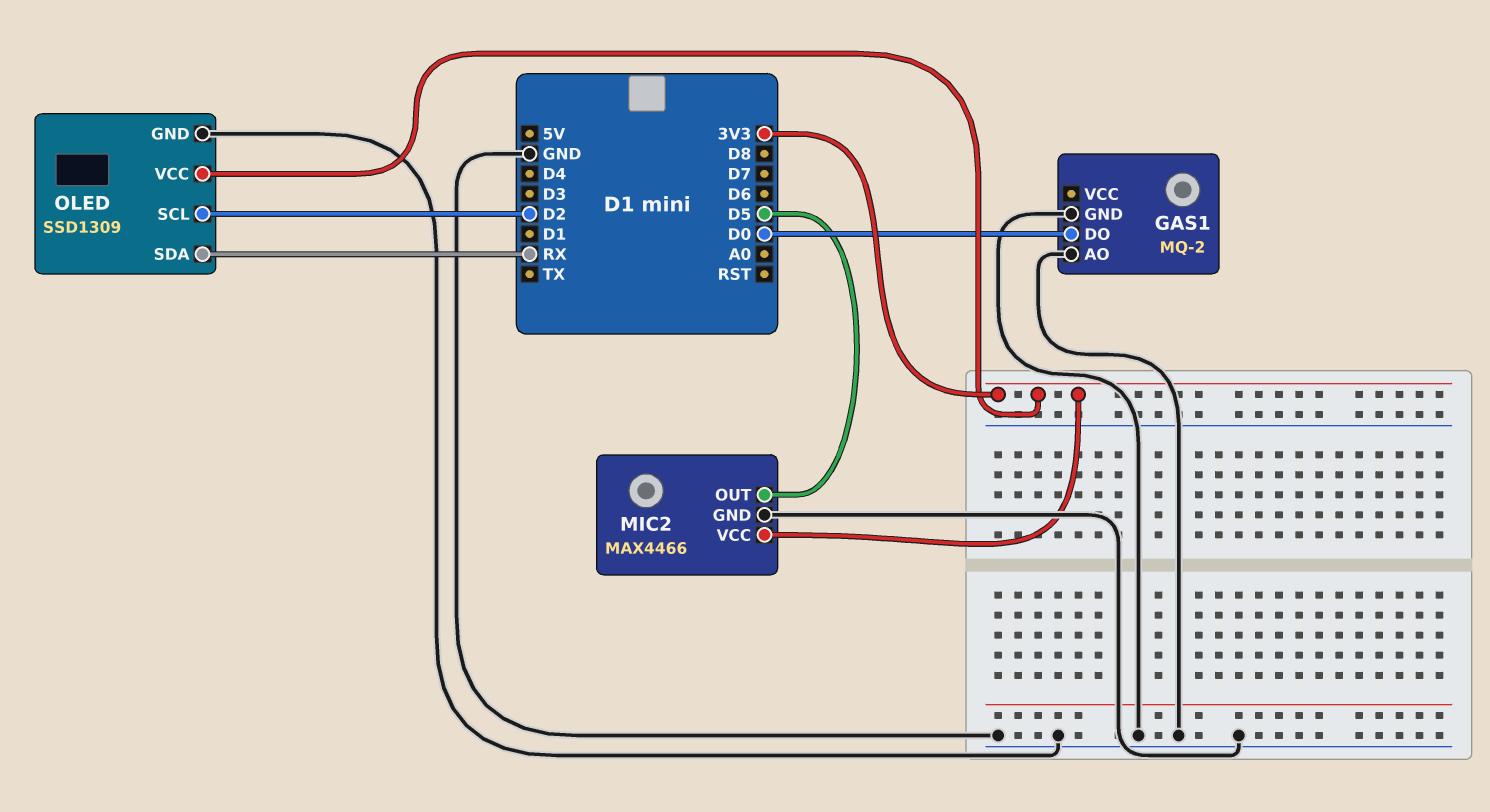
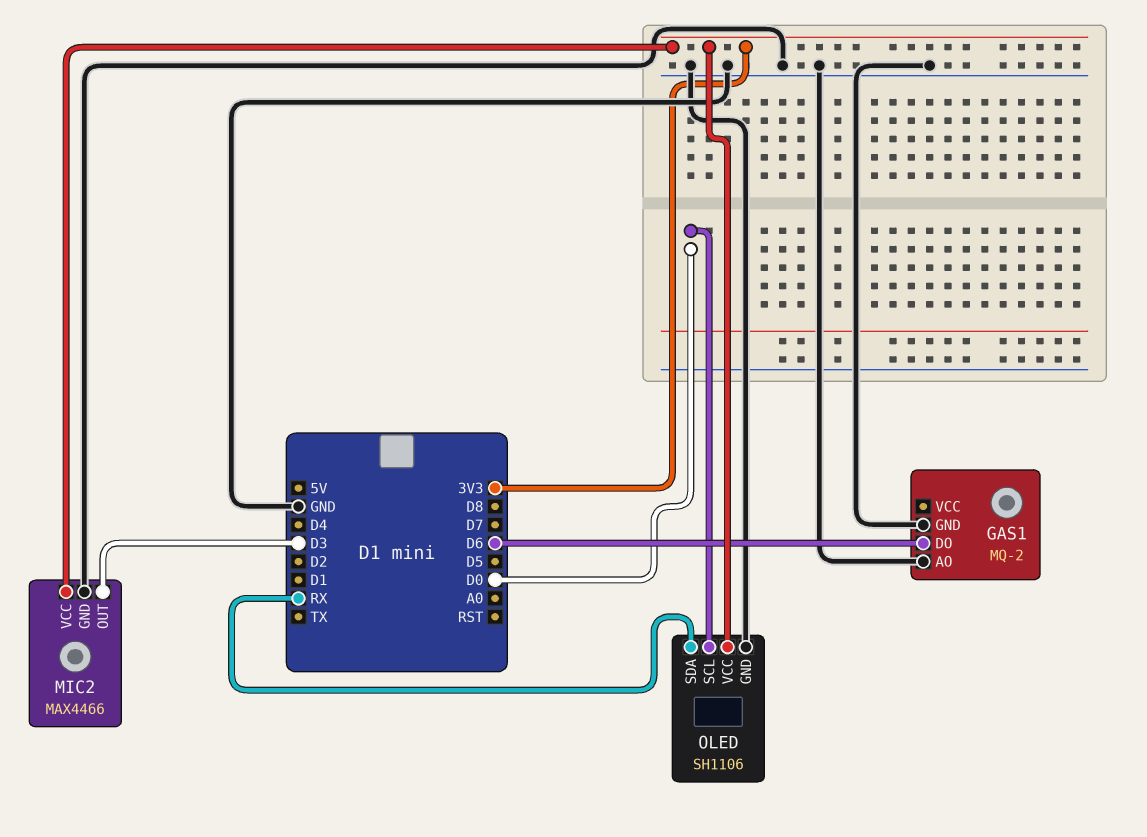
GAS1 pin DO: D0 -> D6
MIC2 pin OUT: D5 -> D3
OLED: SSD1309 -> SH1106
OLED pin SCL: D2 -> D0

